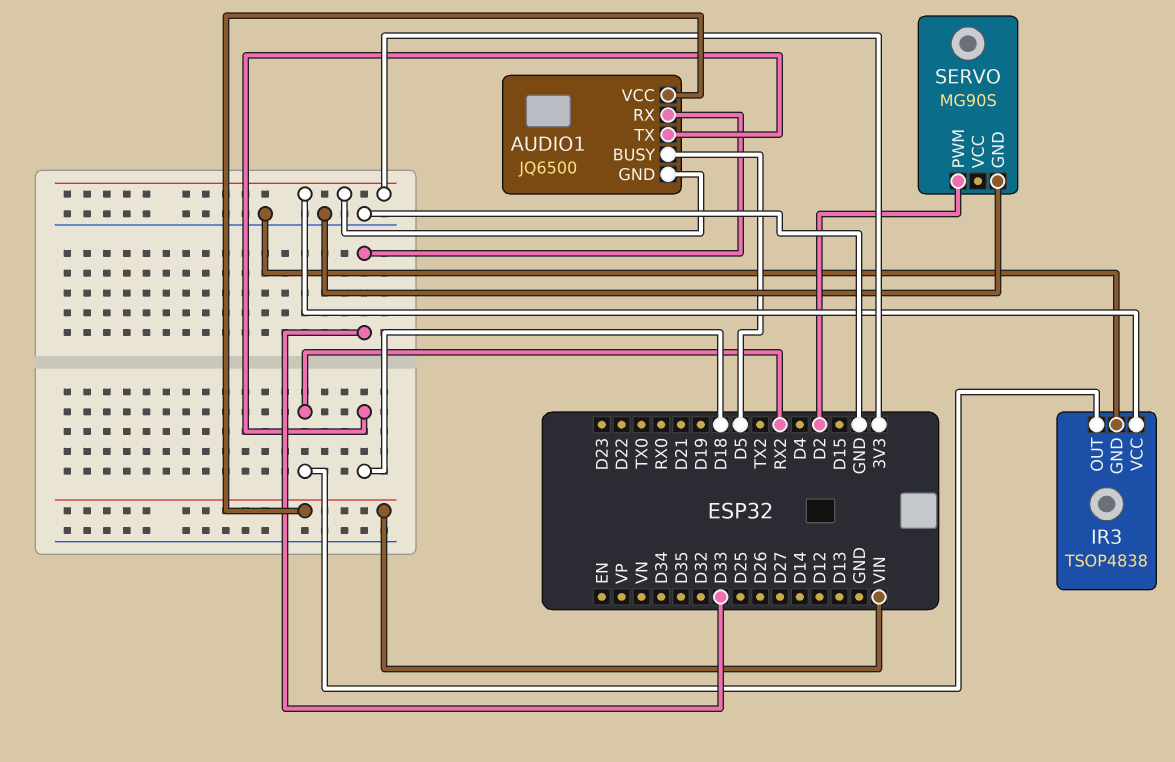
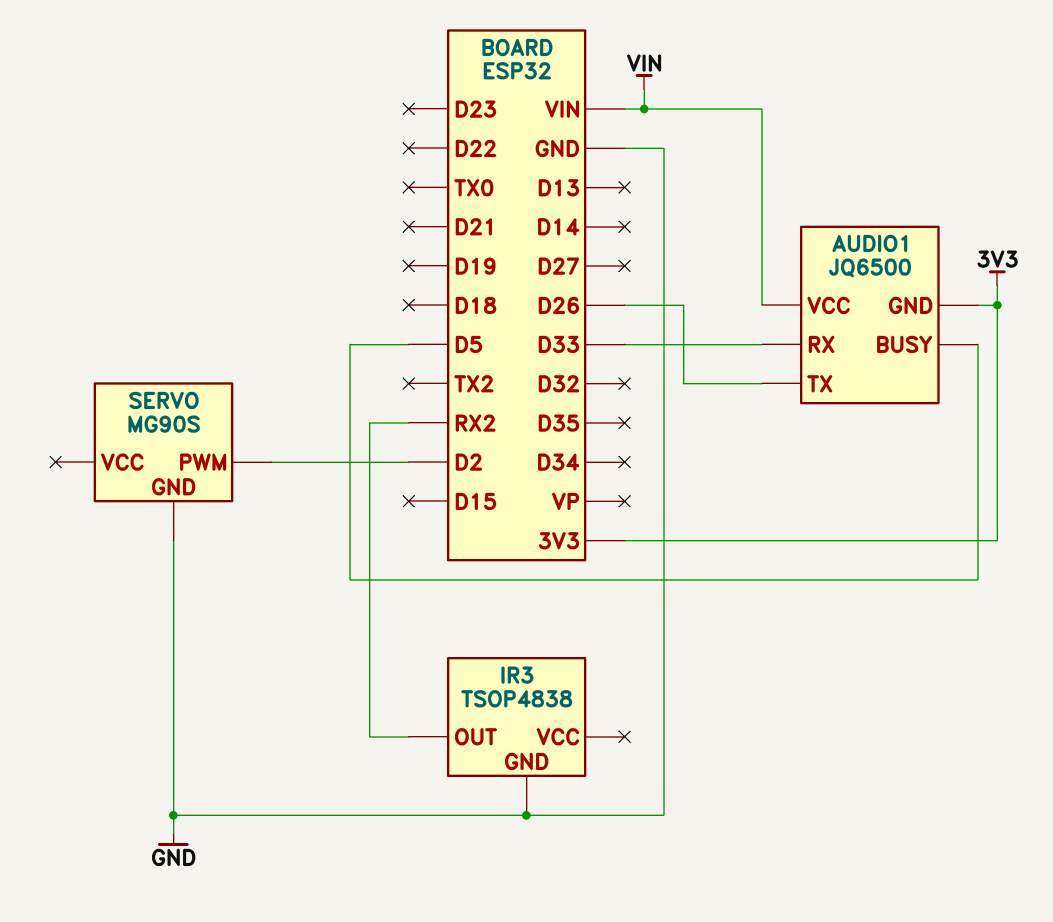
AUDIO1 pin TX: D18 -> D26
IR3 pin VCC: 3V3 -> none

